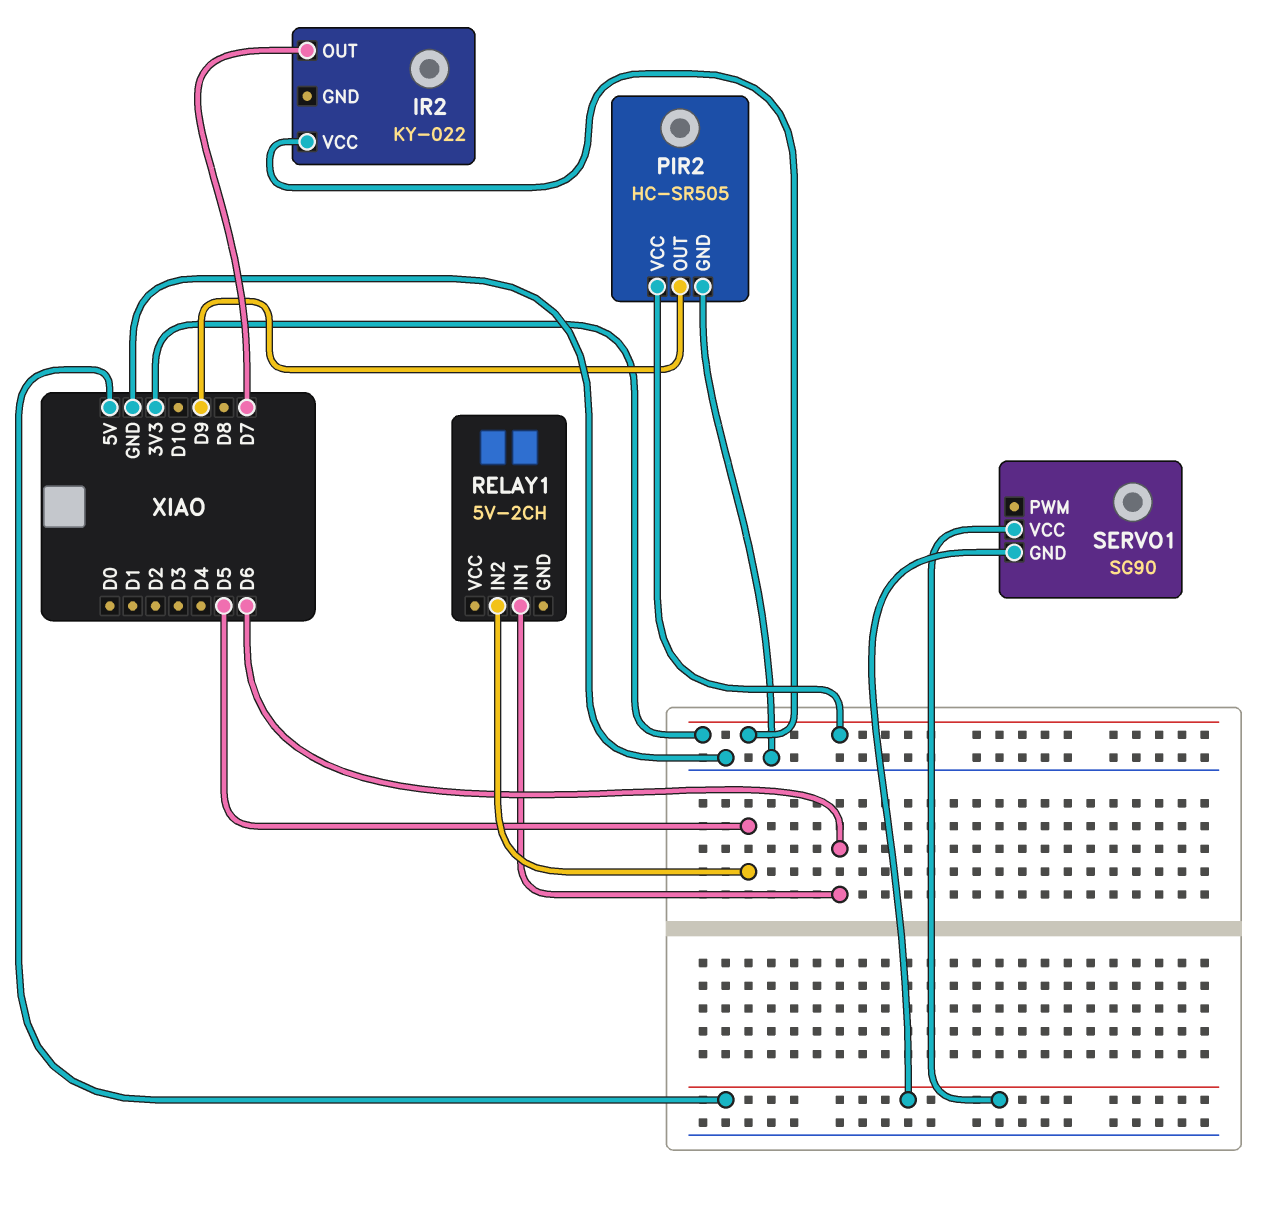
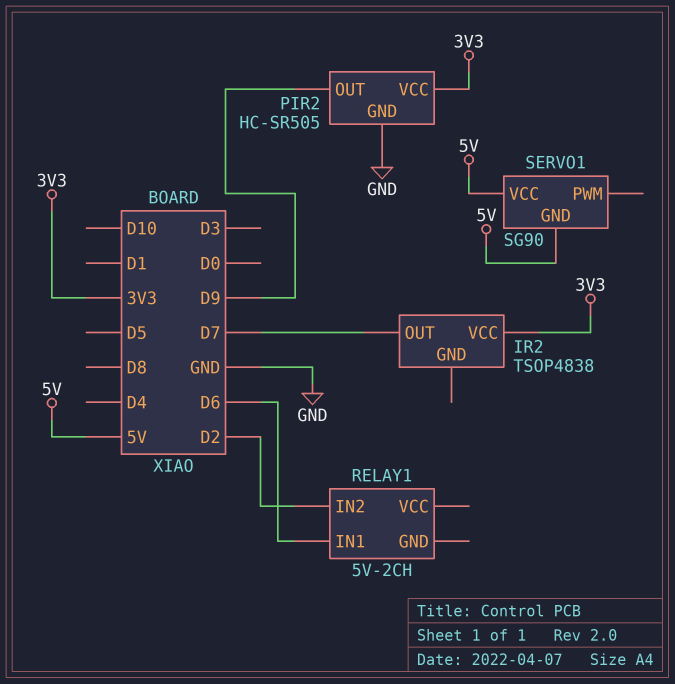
IR2: KY-022 -> TSOP4838
RELAY1 pin IN2: D5 -> D2

